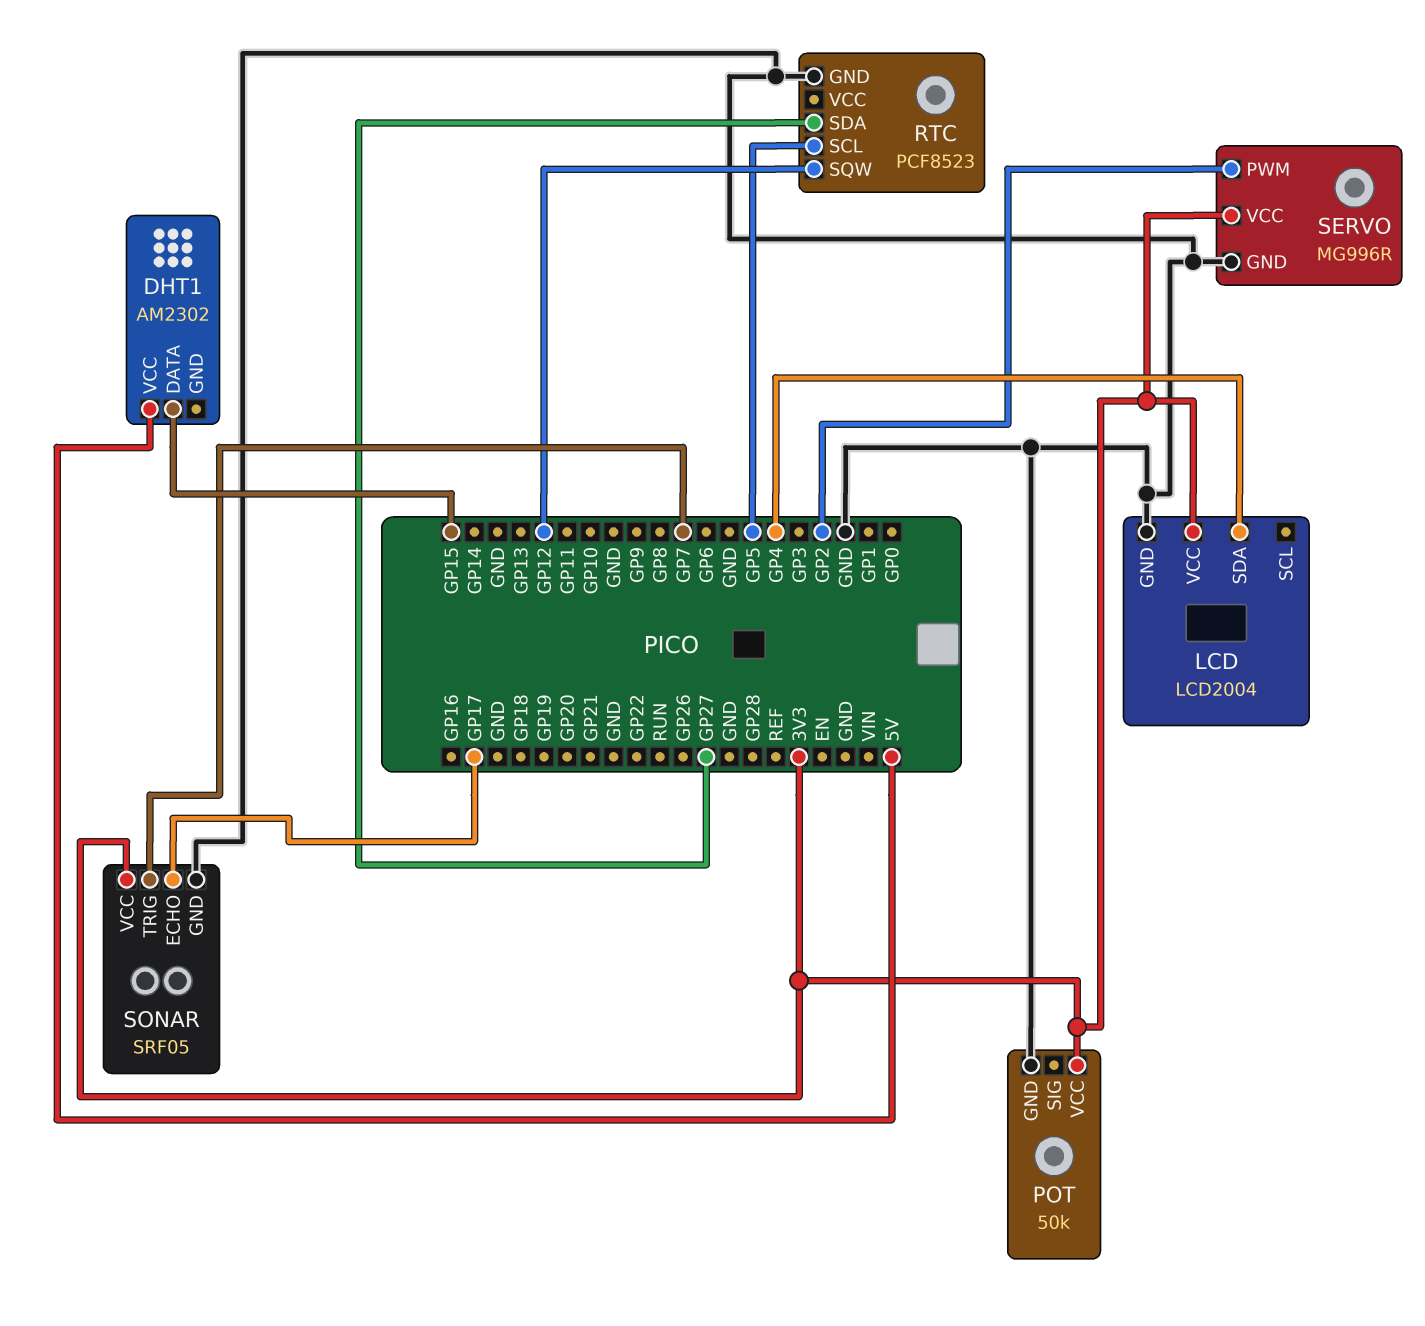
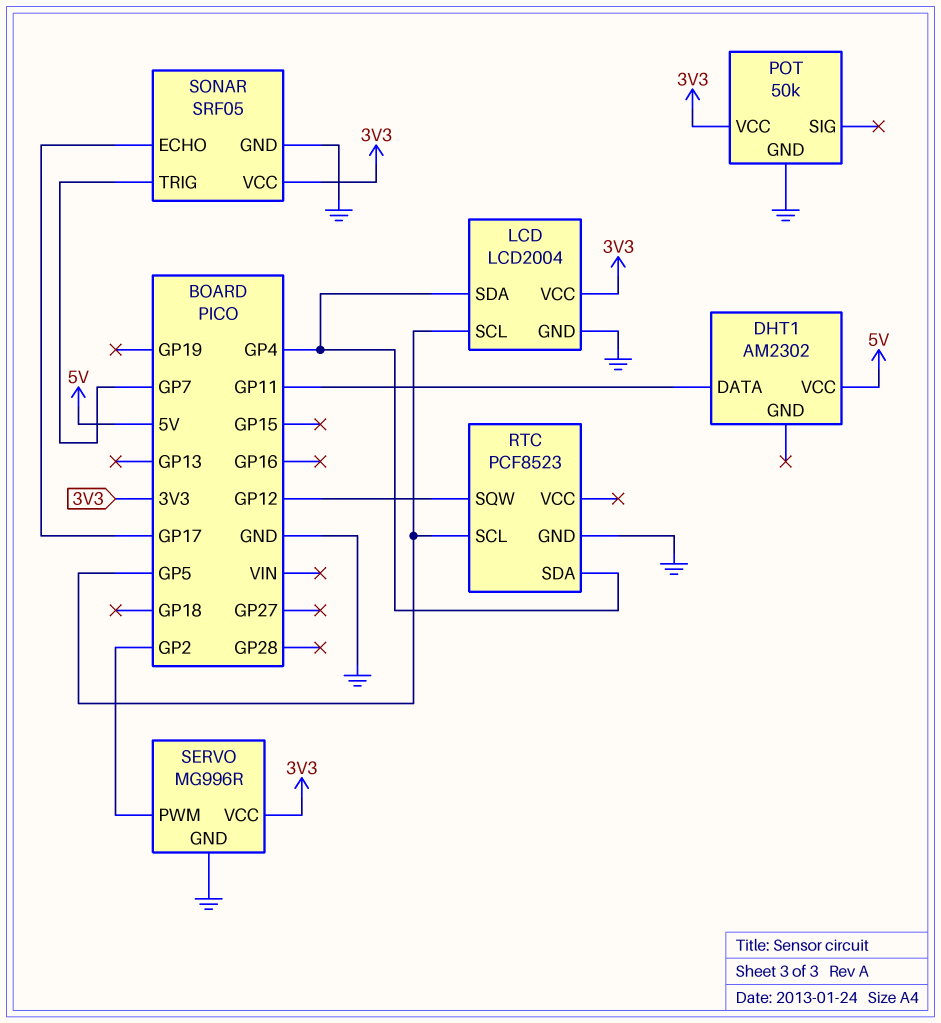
DHT1 pin DATA: GP15 -> GP11
LCD pin SCL: none -> GP5
RTC pin SDA: GP27 -> GP4

